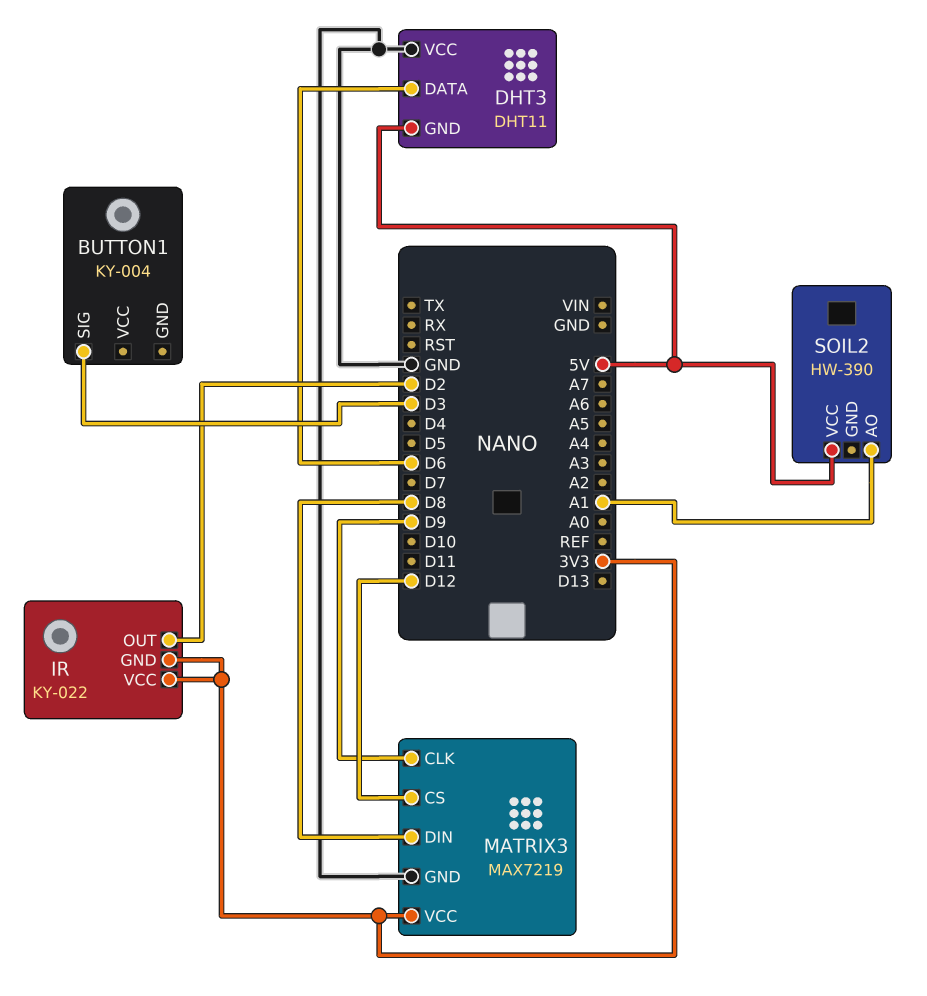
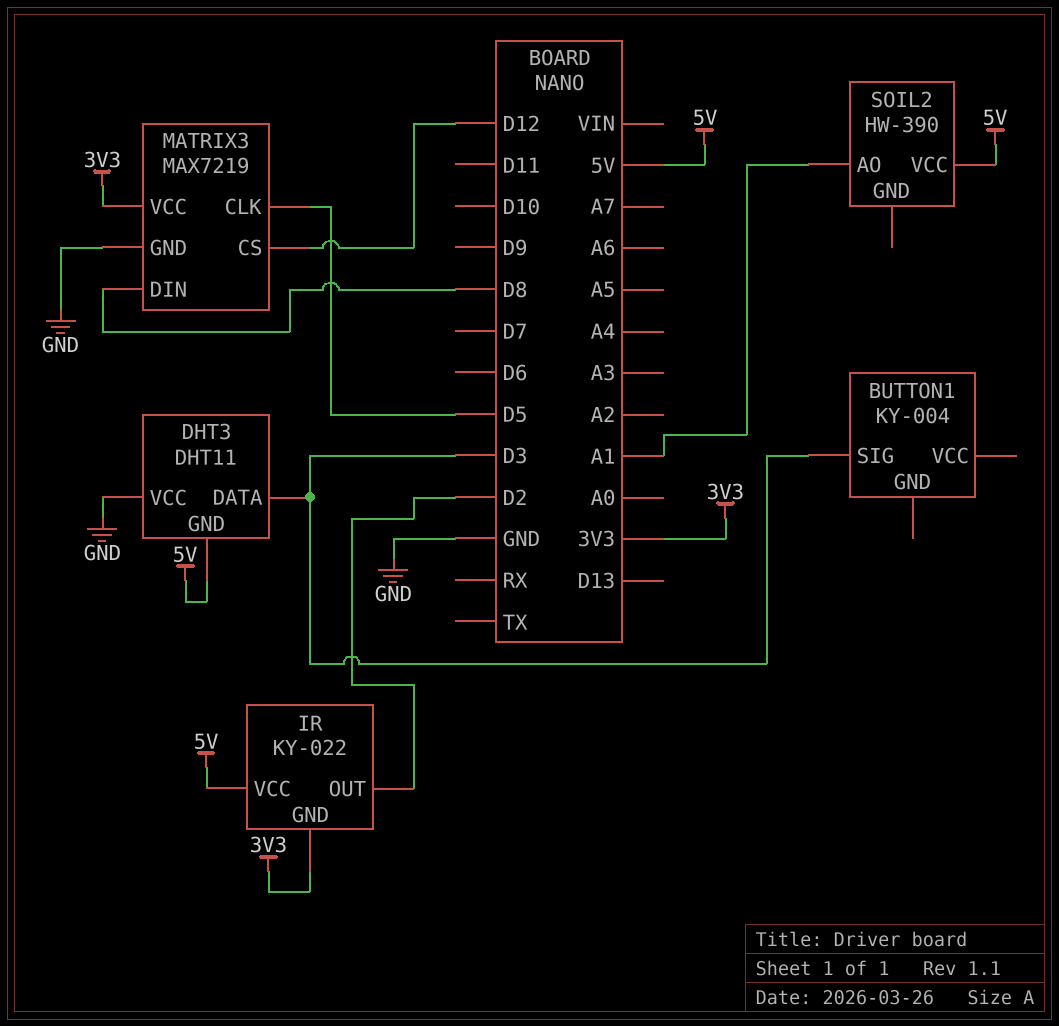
DHT3 pin DATA: D6 -> D3
IR pin VCC: 3V3 -> 5V
MATRIX3 pin CLK: D9 -> D5

